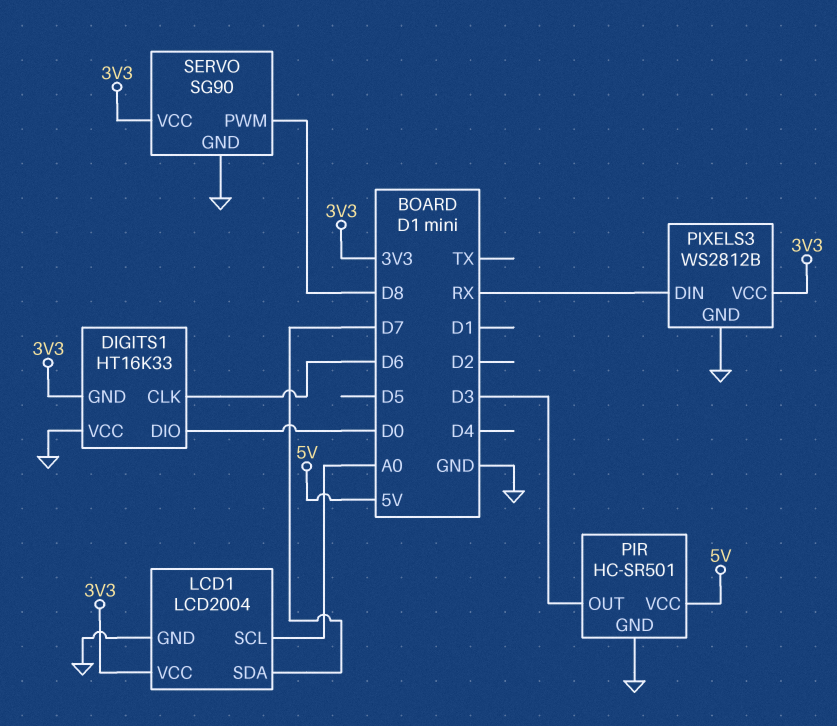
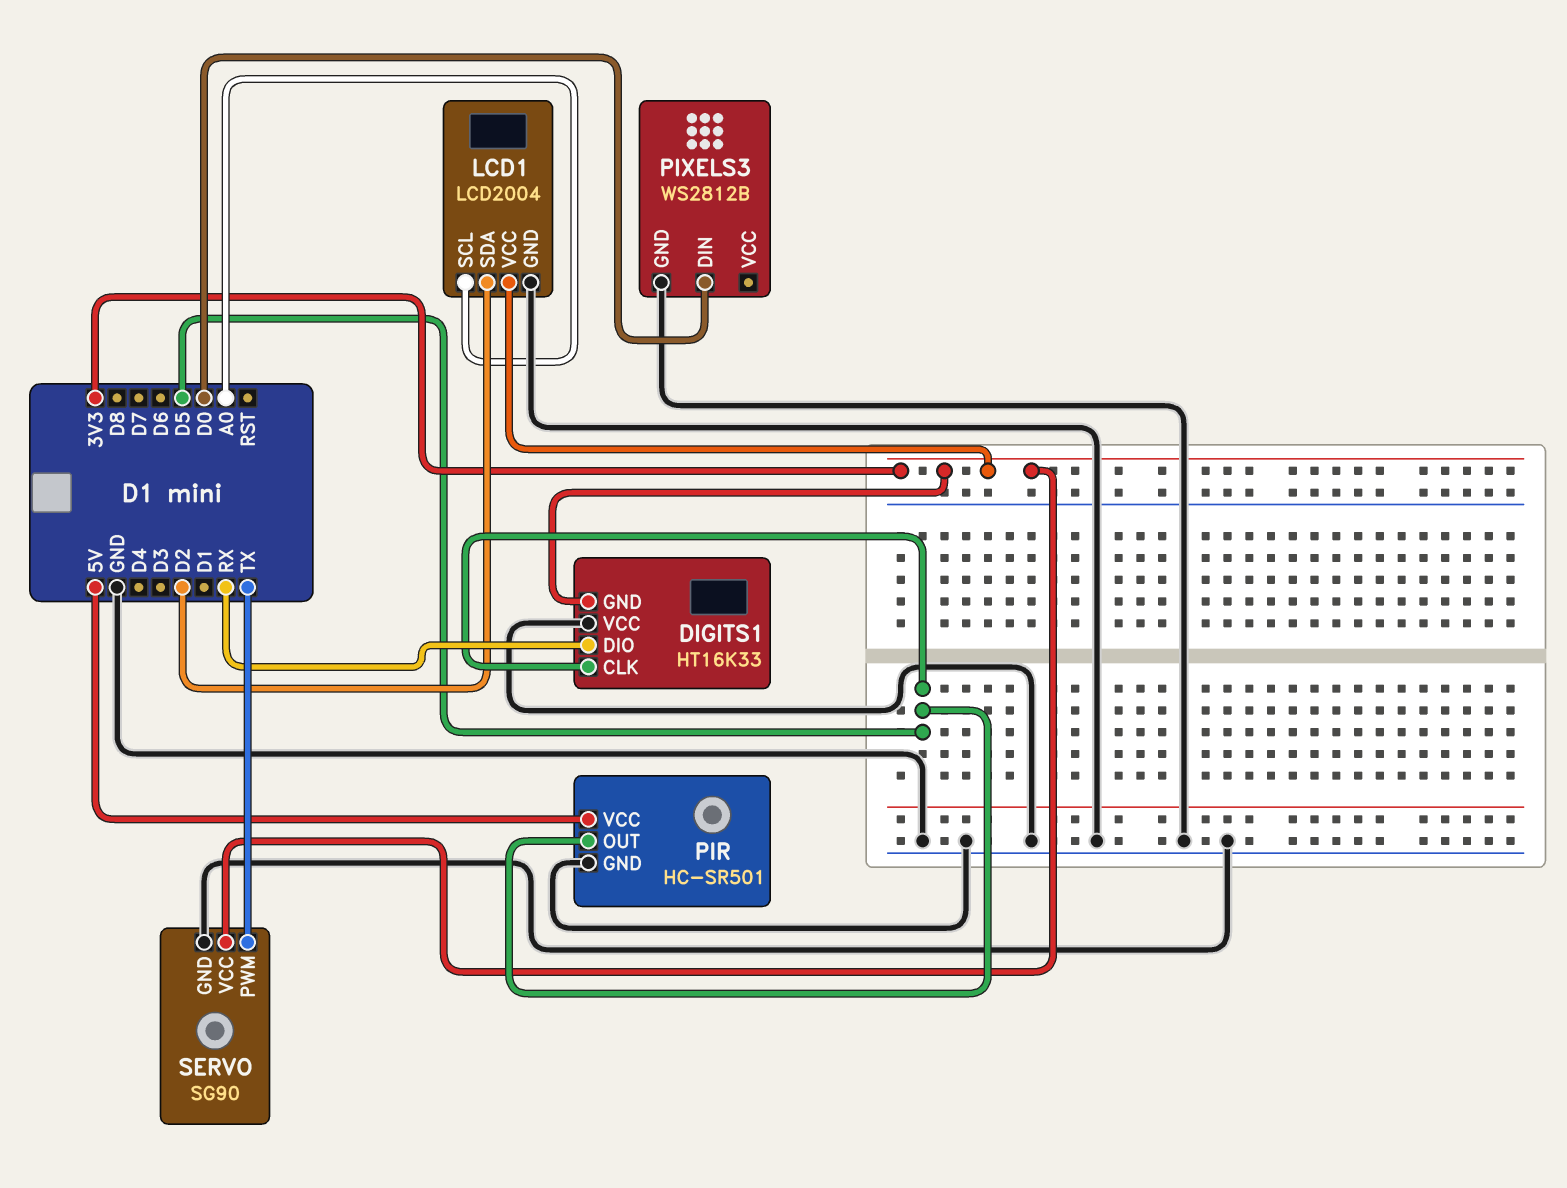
DIGITS1 pin CLK: D6 -> D5
DIGITS1 pin DIO: D0 -> RX
LCD1 pin SDA: D7 -> D2
PIR pin OUT: D3 -> D5
PIXELS3 pin DIN: RX -> D0
PIXELS3 pin VCC: 3V3 -> none
SERVO pin PWM: D8 -> TX

